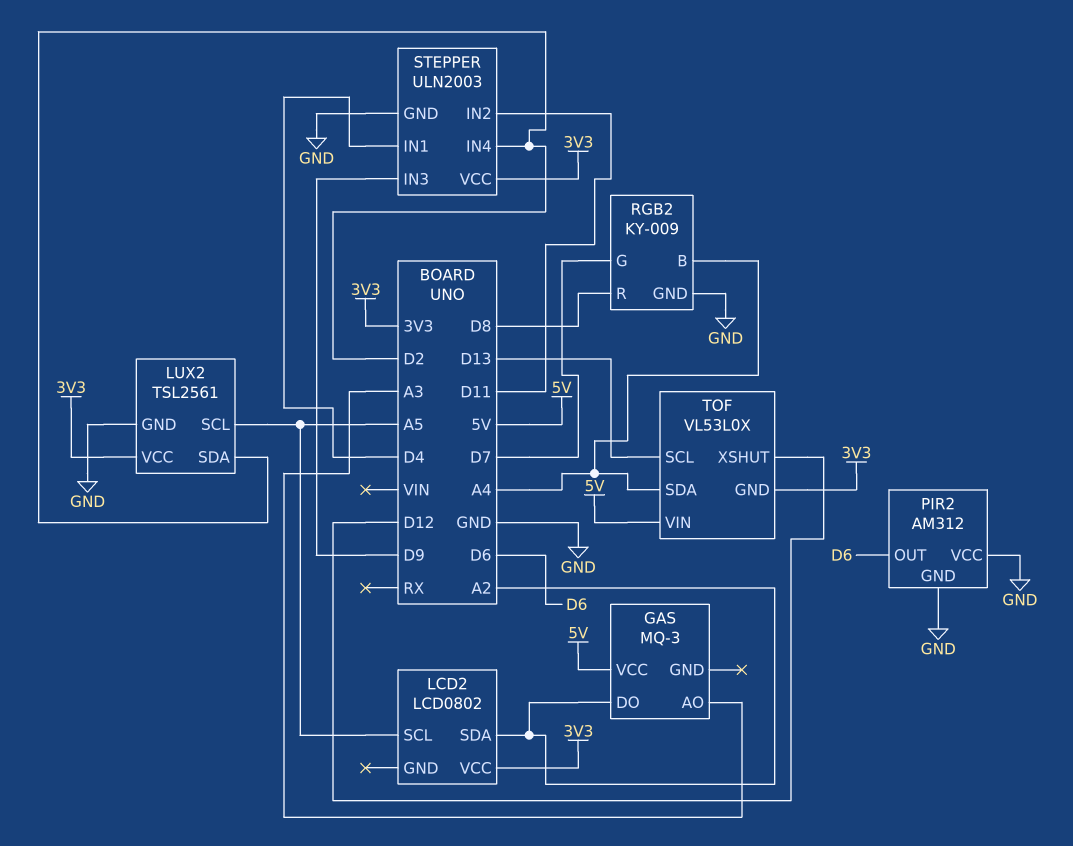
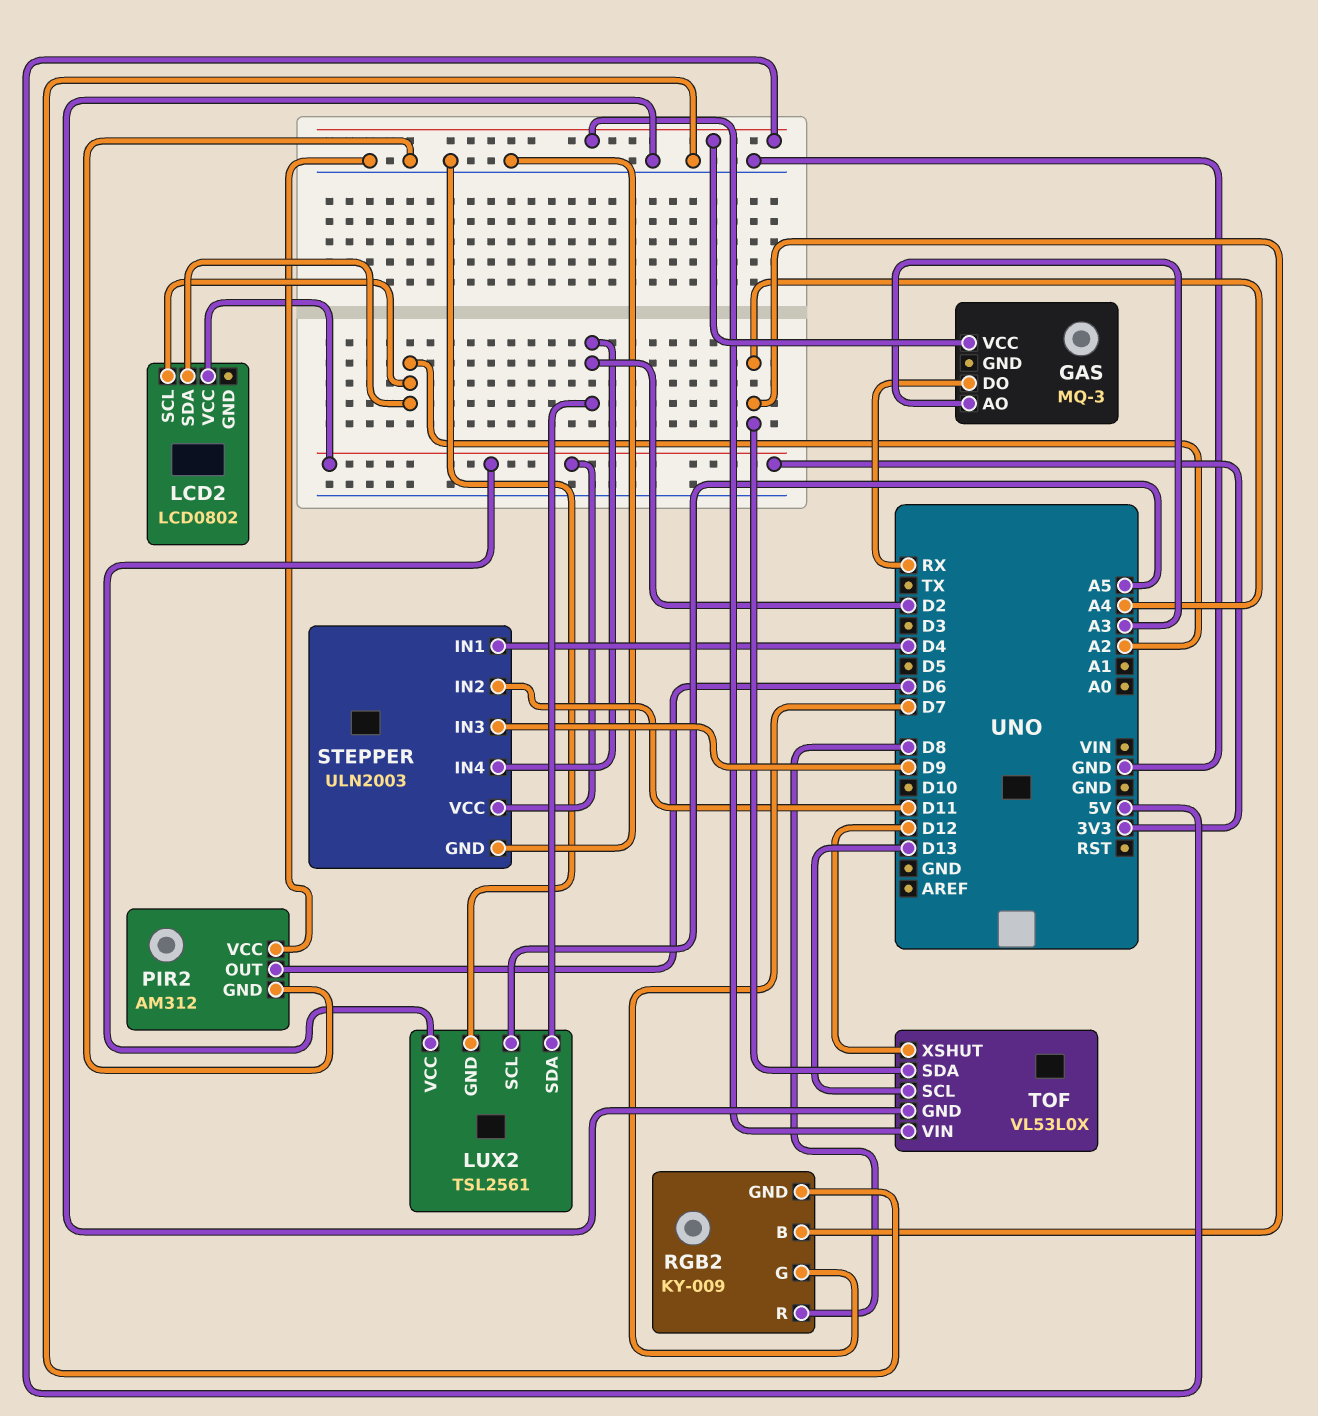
GAS pin DO: A2 -> RX
LCD2 pin SCL: A5 -> A2
TOF pin GND: 3V3 -> GND

